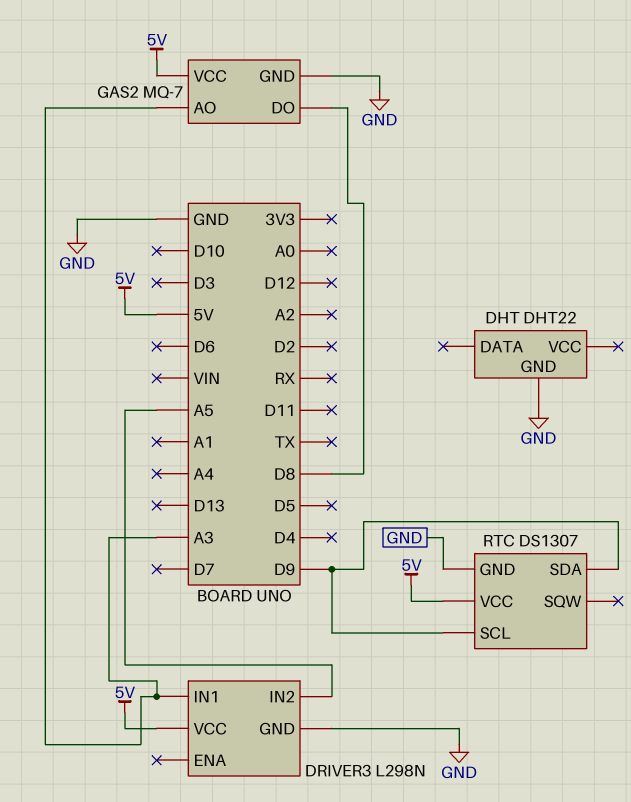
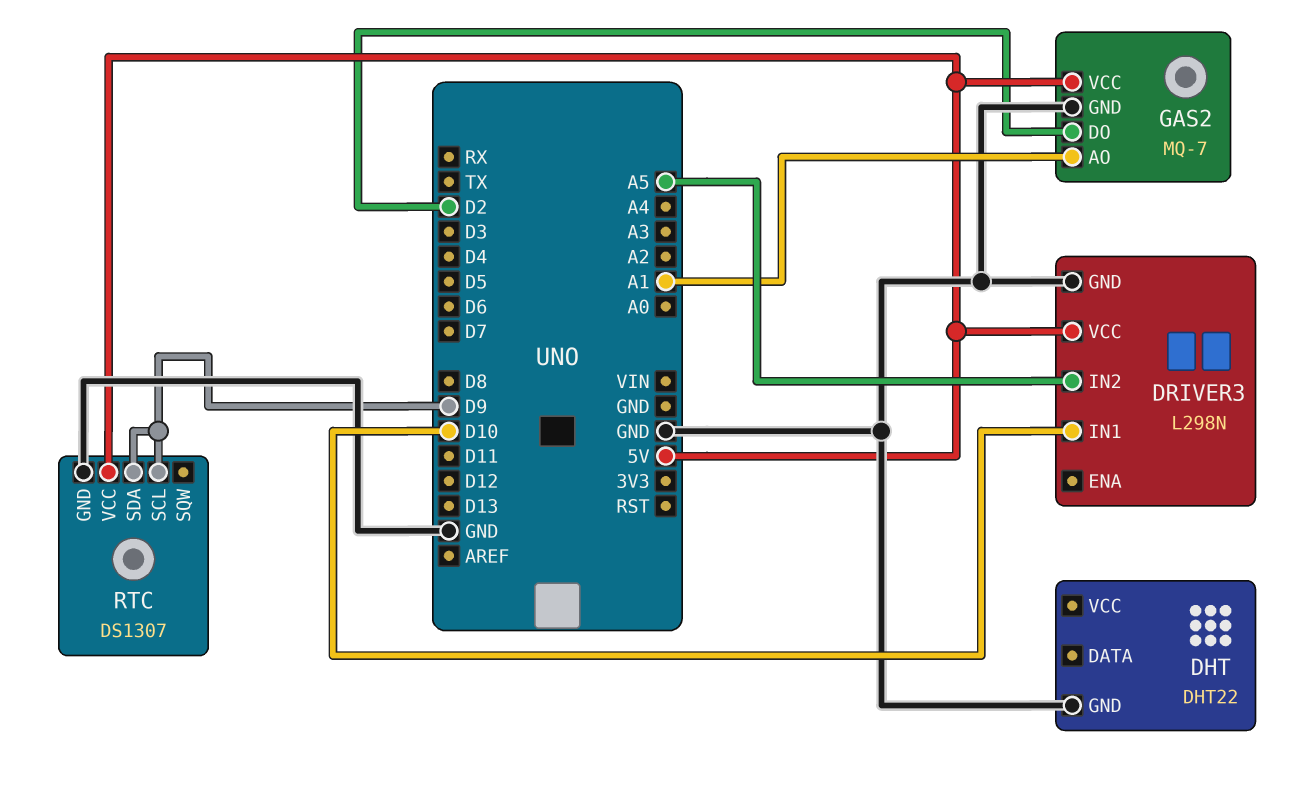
DRIVER3 pin IN1: A3 -> D10
GAS2 pin AO: A3 -> A1
GAS2 pin DO: D8 -> D2

